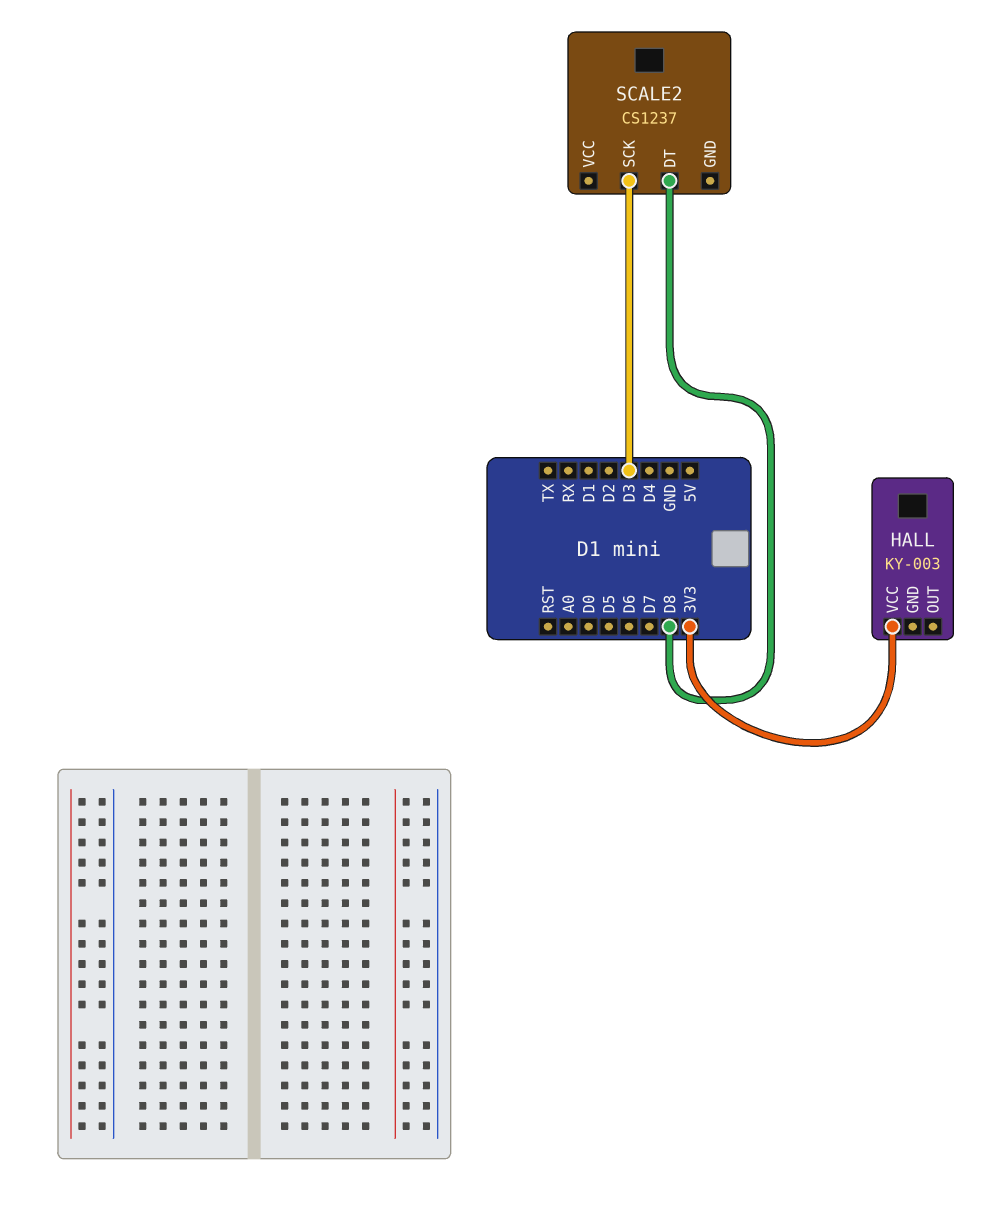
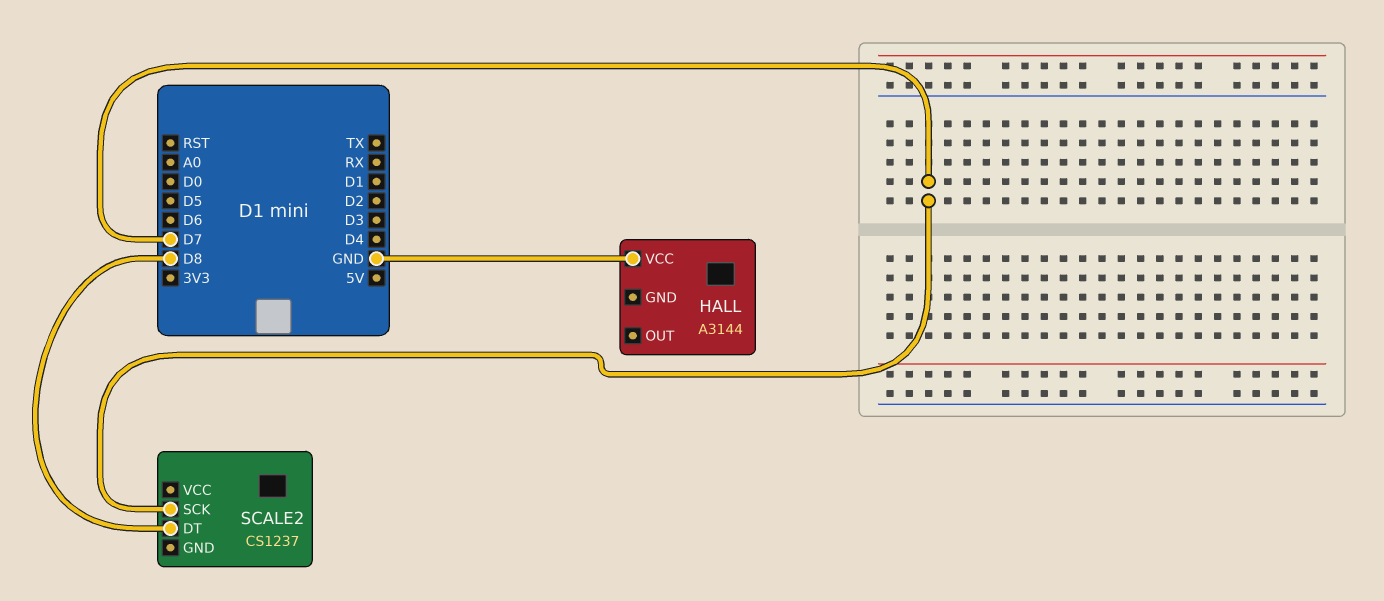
HALL: KY-003 -> A3144
HALL pin VCC: 3V3 -> GND
SCALE2 pin SCK: D3 -> D7

